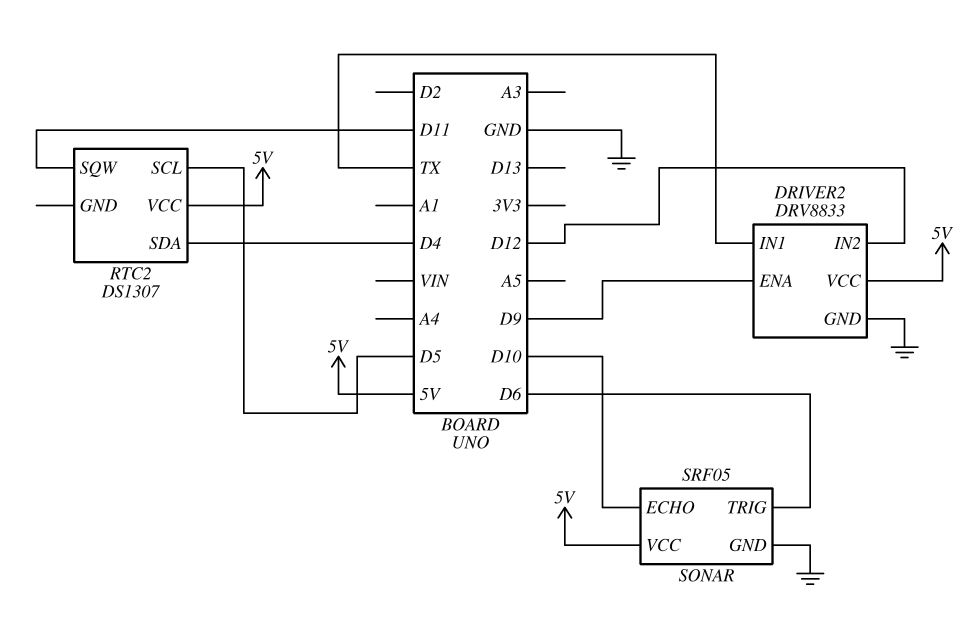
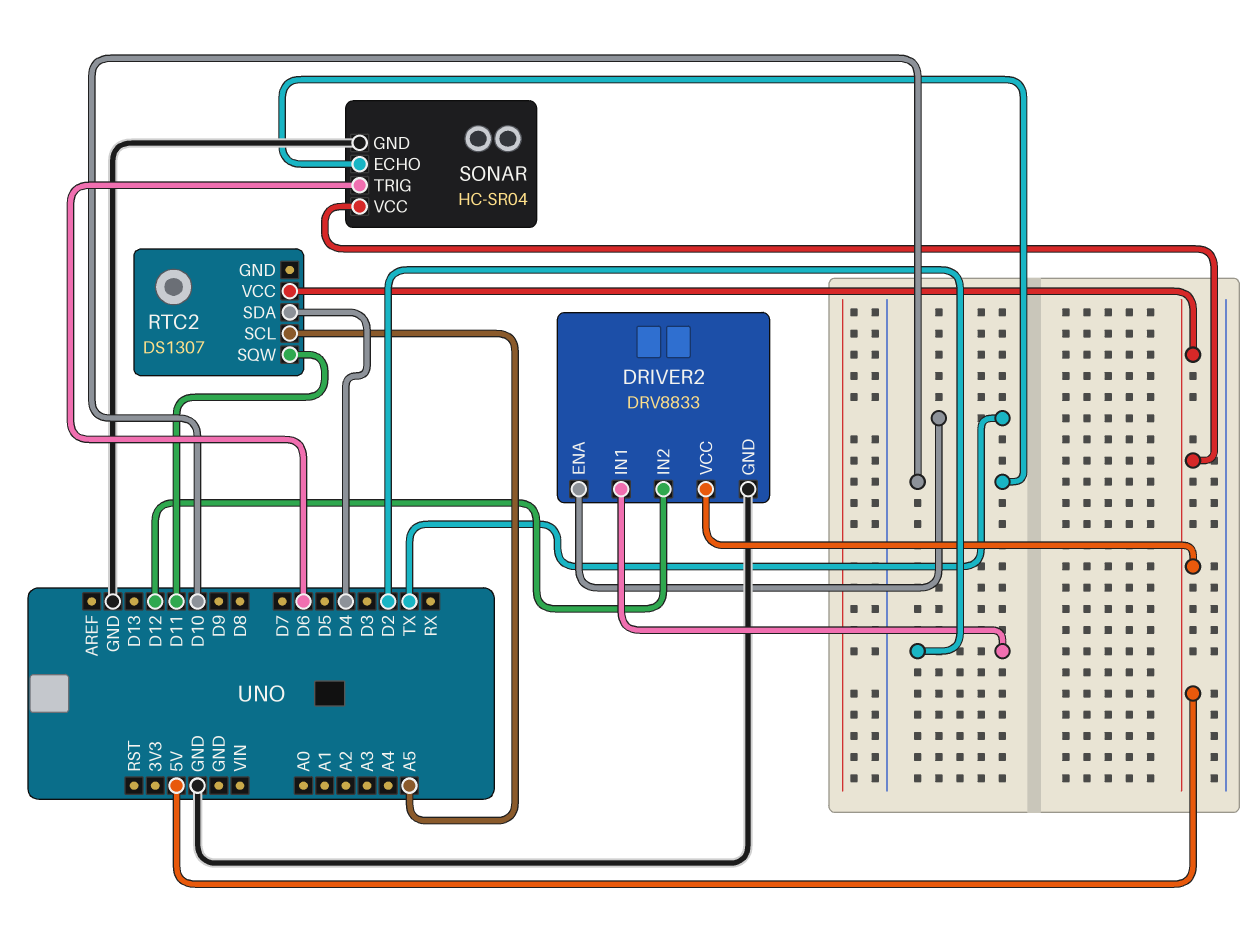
DRIVER2 pin ENA: D9 -> TX
DRIVER2 pin IN1: TX -> D2
RTC2 pin SCL: D5 -> A5
SONAR: SRF05 -> HC-SR04

